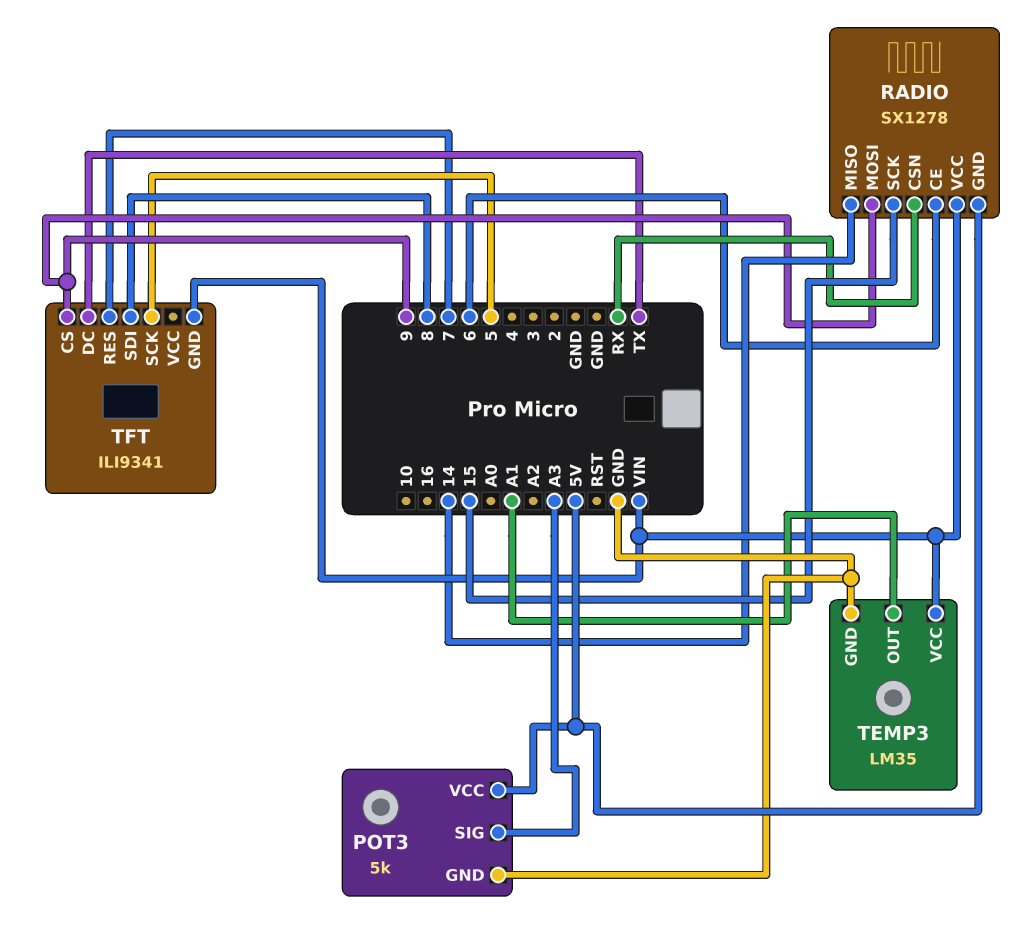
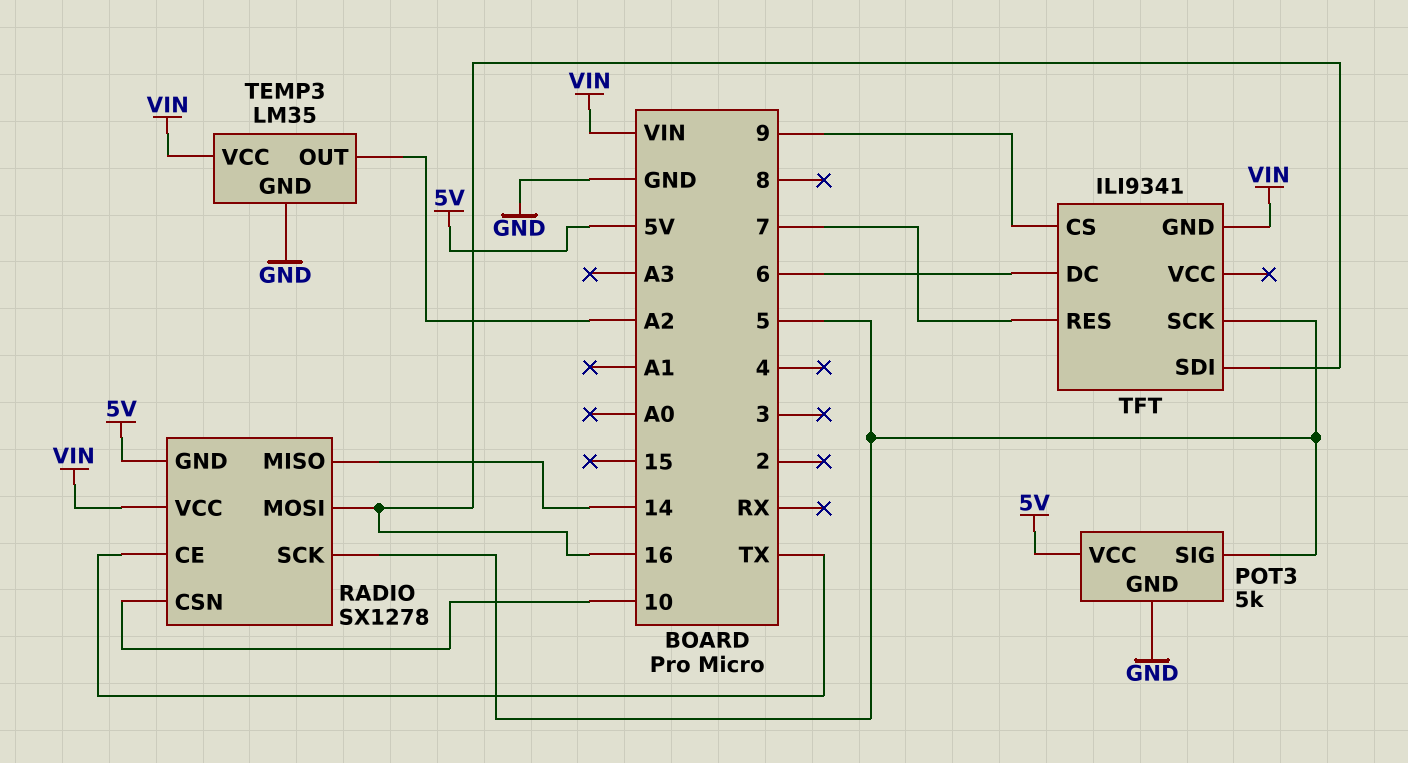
POT3 pin SIG: A3 -> 5
RADIO pin CE: 6 -> TX
RADIO pin CSN: RX -> 10
RADIO pin MOSI: 9 -> 16
RADIO pin SCK: 15 -> 5
TEMP3 pin OUT: A1 -> A2
TFT pin DC: TX -> 6
TFT pin SDI: 8 -> 16

